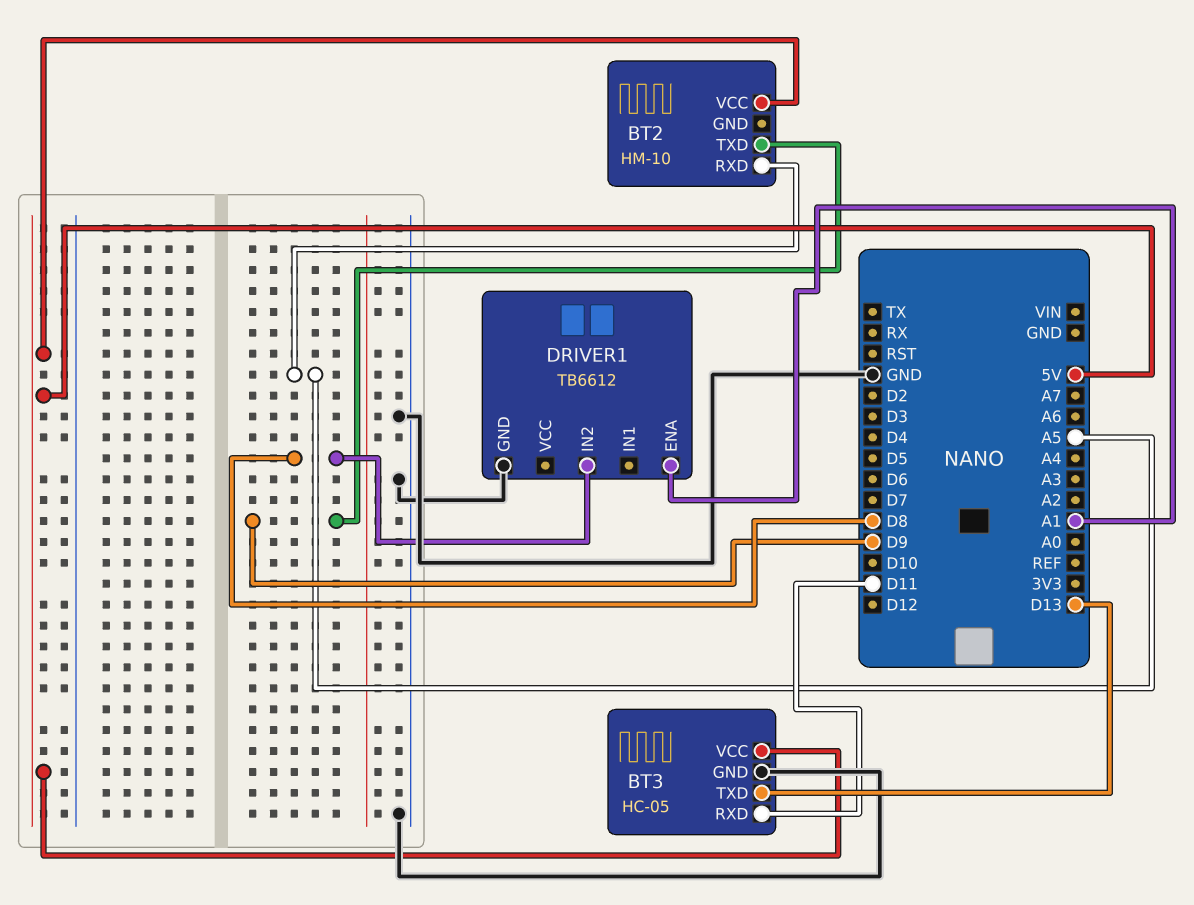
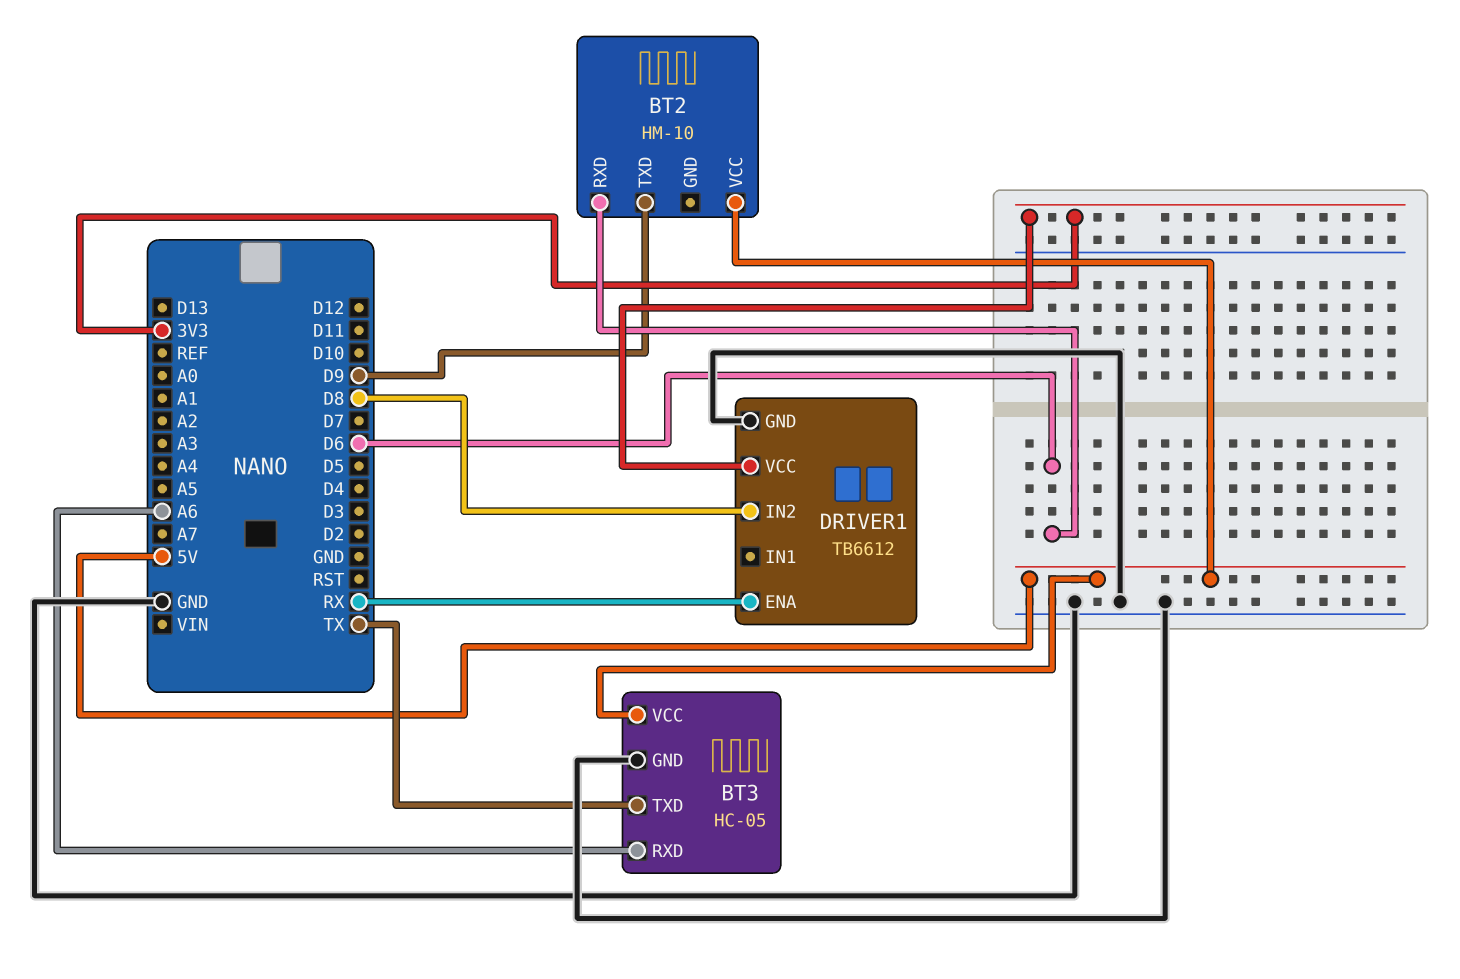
BT2 pin RXD: A5 -> D6
BT3 pin RXD: D11 -> A6
BT3 pin TXD: D13 -> TX
DRIVER1 pin ENA: A1 -> RX
DRIVER1 pin VCC: none -> 3V3

